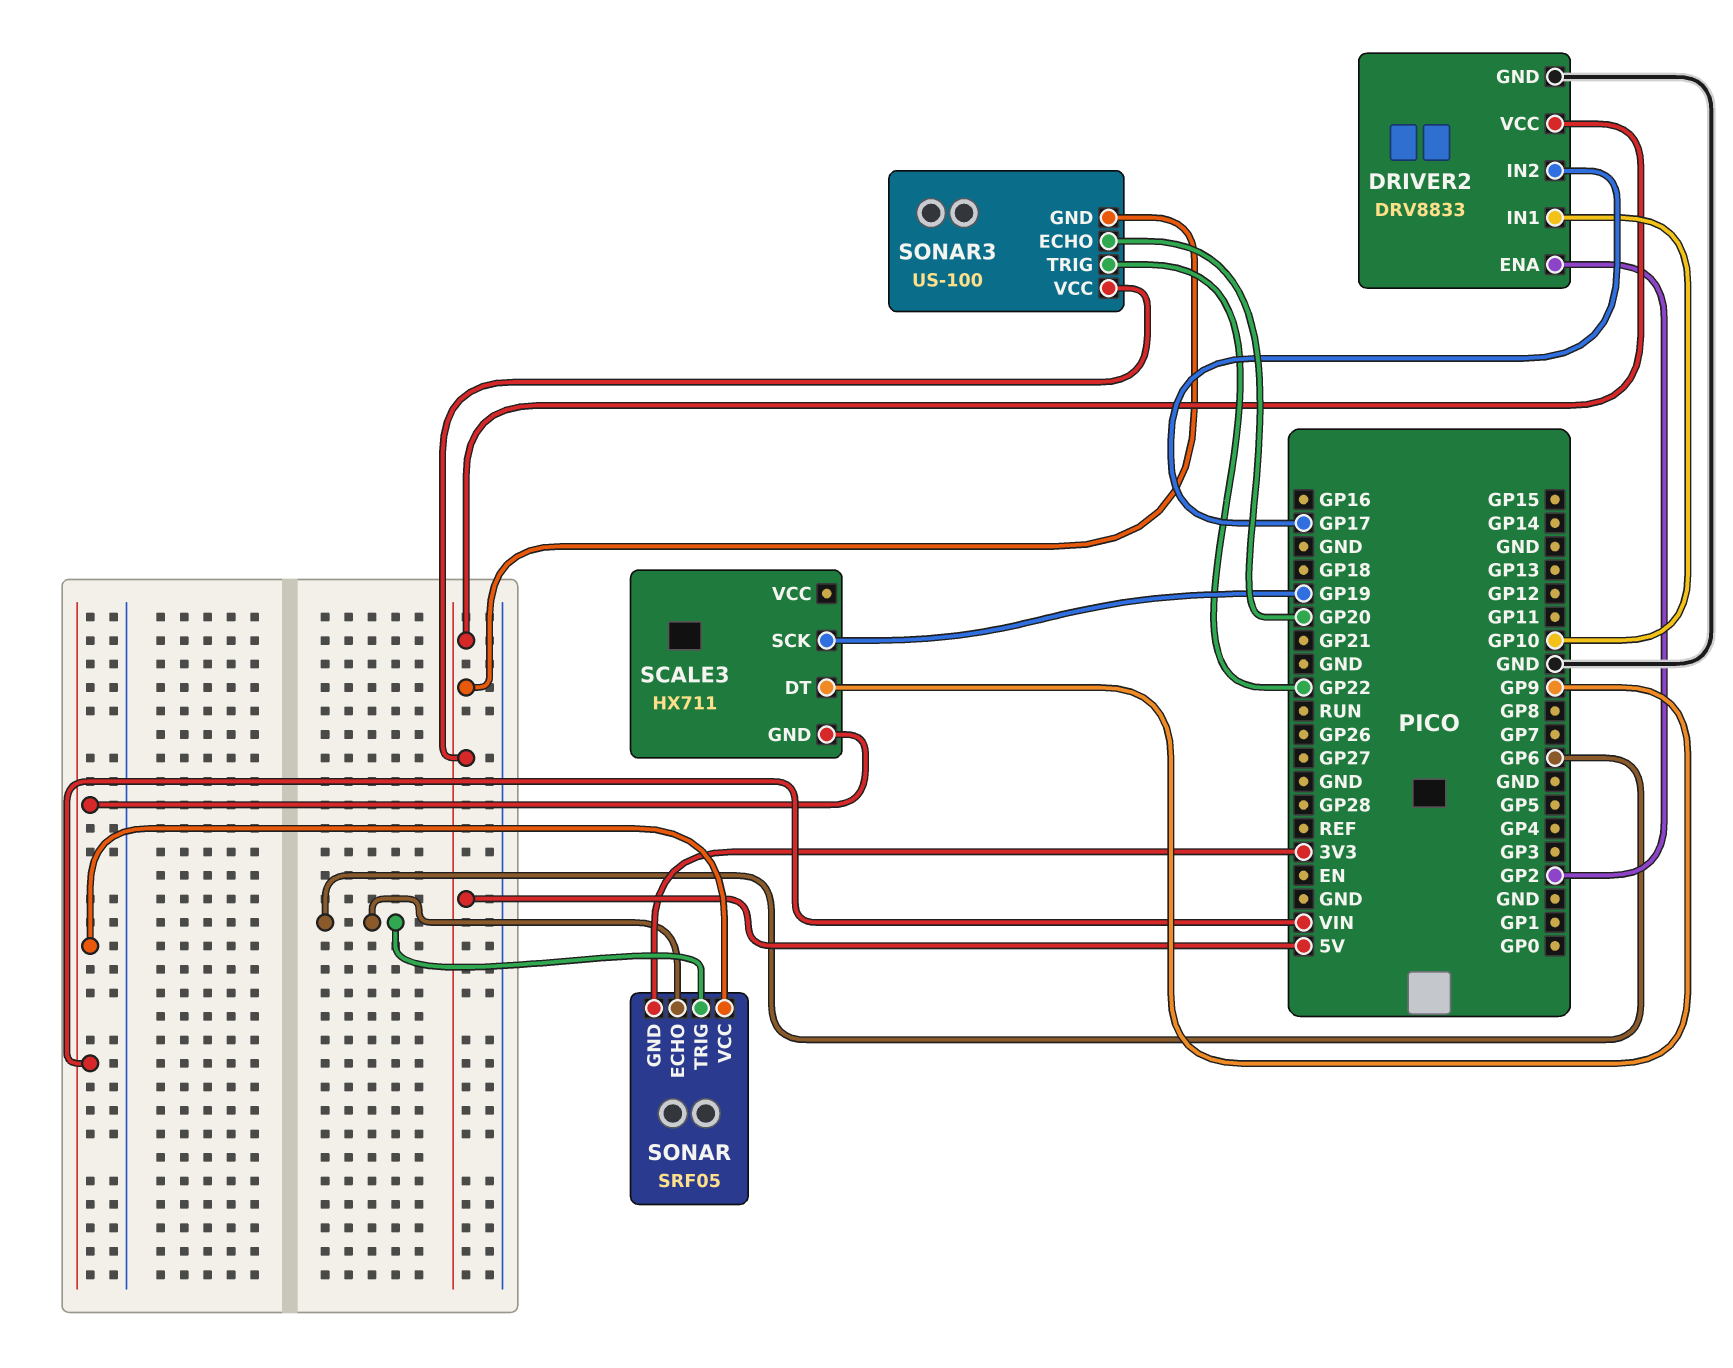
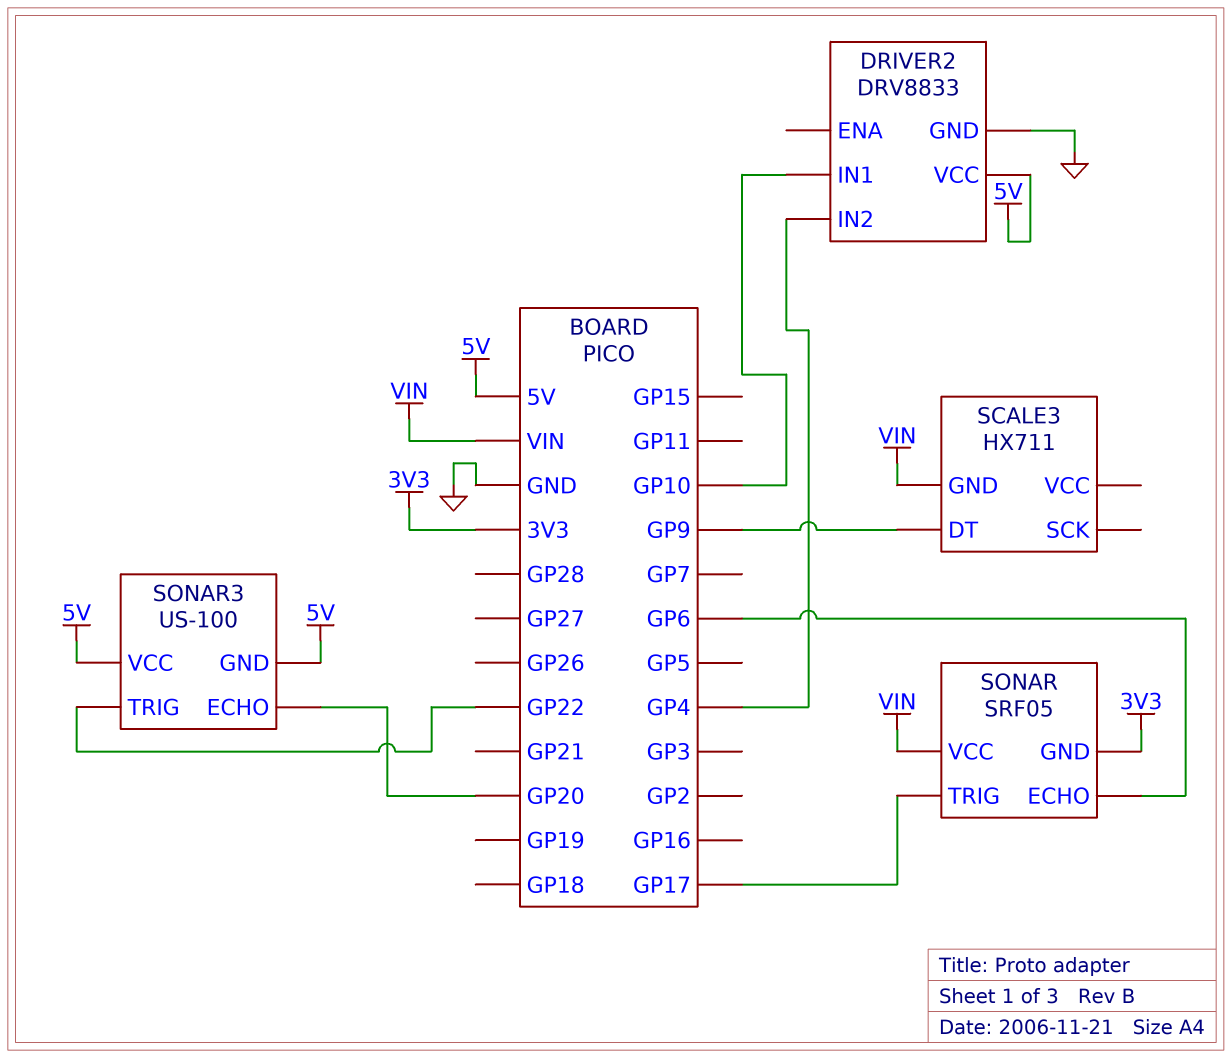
DRIVER2 pin ENA: GP2 -> none
DRIVER2 pin IN2: GP17 -> GP4
SCALE3 pin SCK: GP19 -> none
SONAR pin TRIG: GP6 -> GP17

